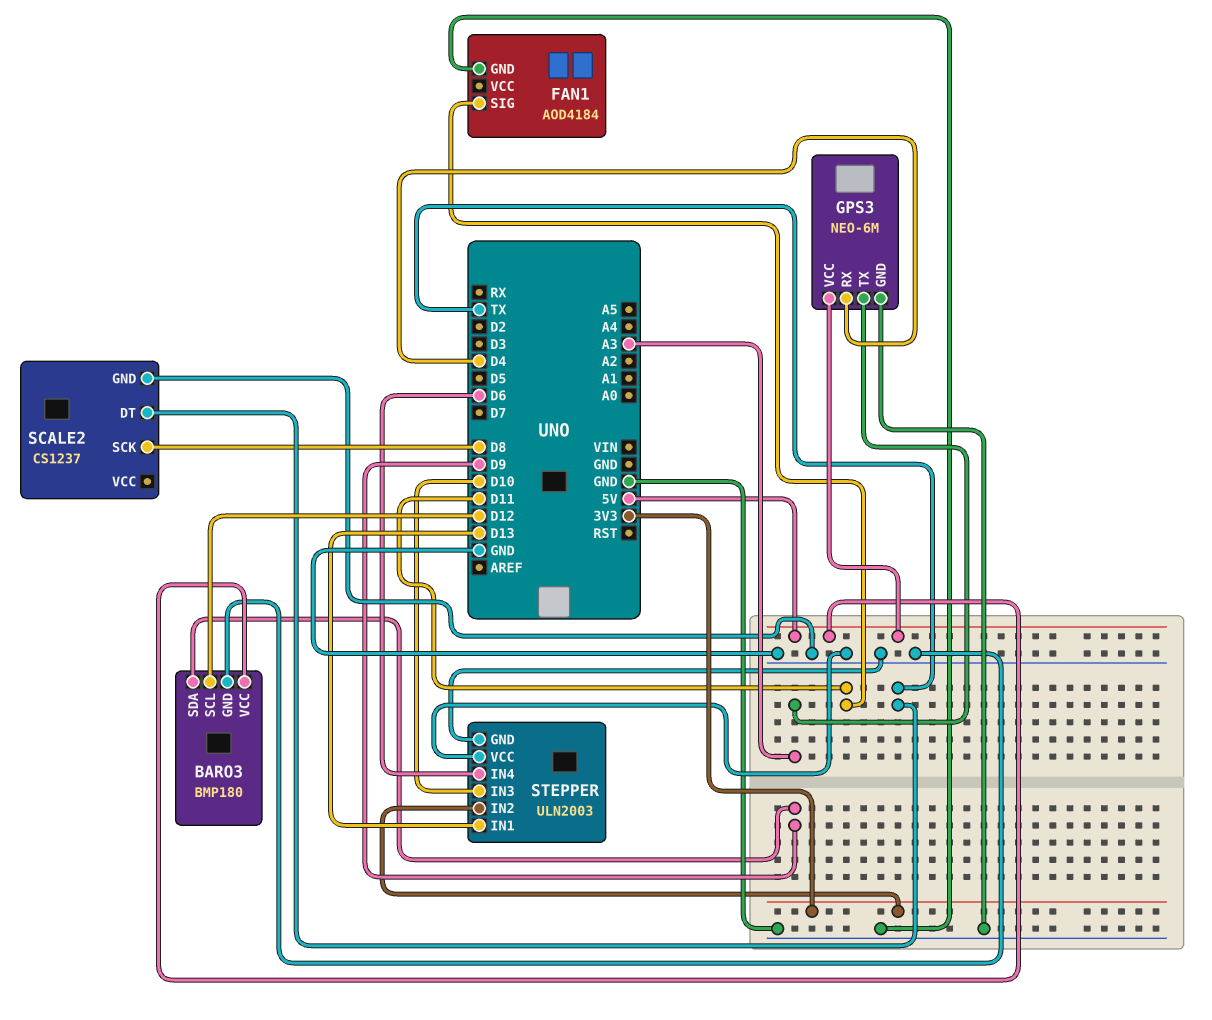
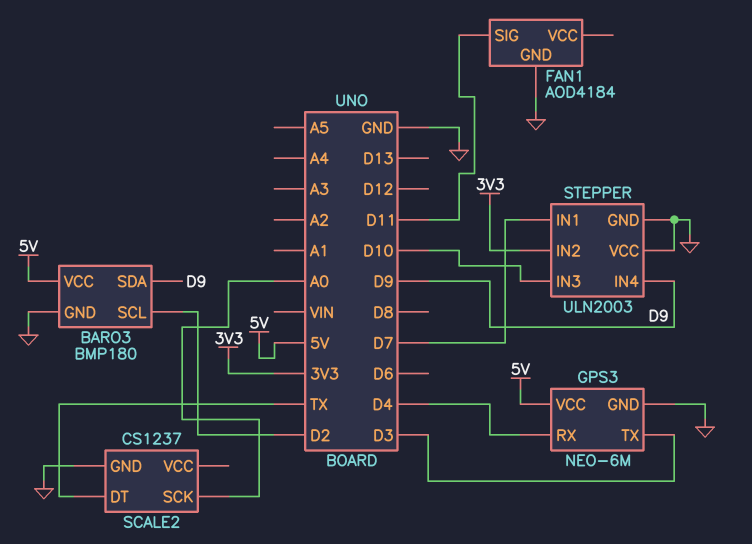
BARO3 pin SCL: D12 -> D2
GPS3 pin TX: A3 -> D3
SCALE2 pin SCK: D8 -> A0
STEPPER pin IN1: D13 -> D7
STEPPER pin IN4: D6 -> D9

